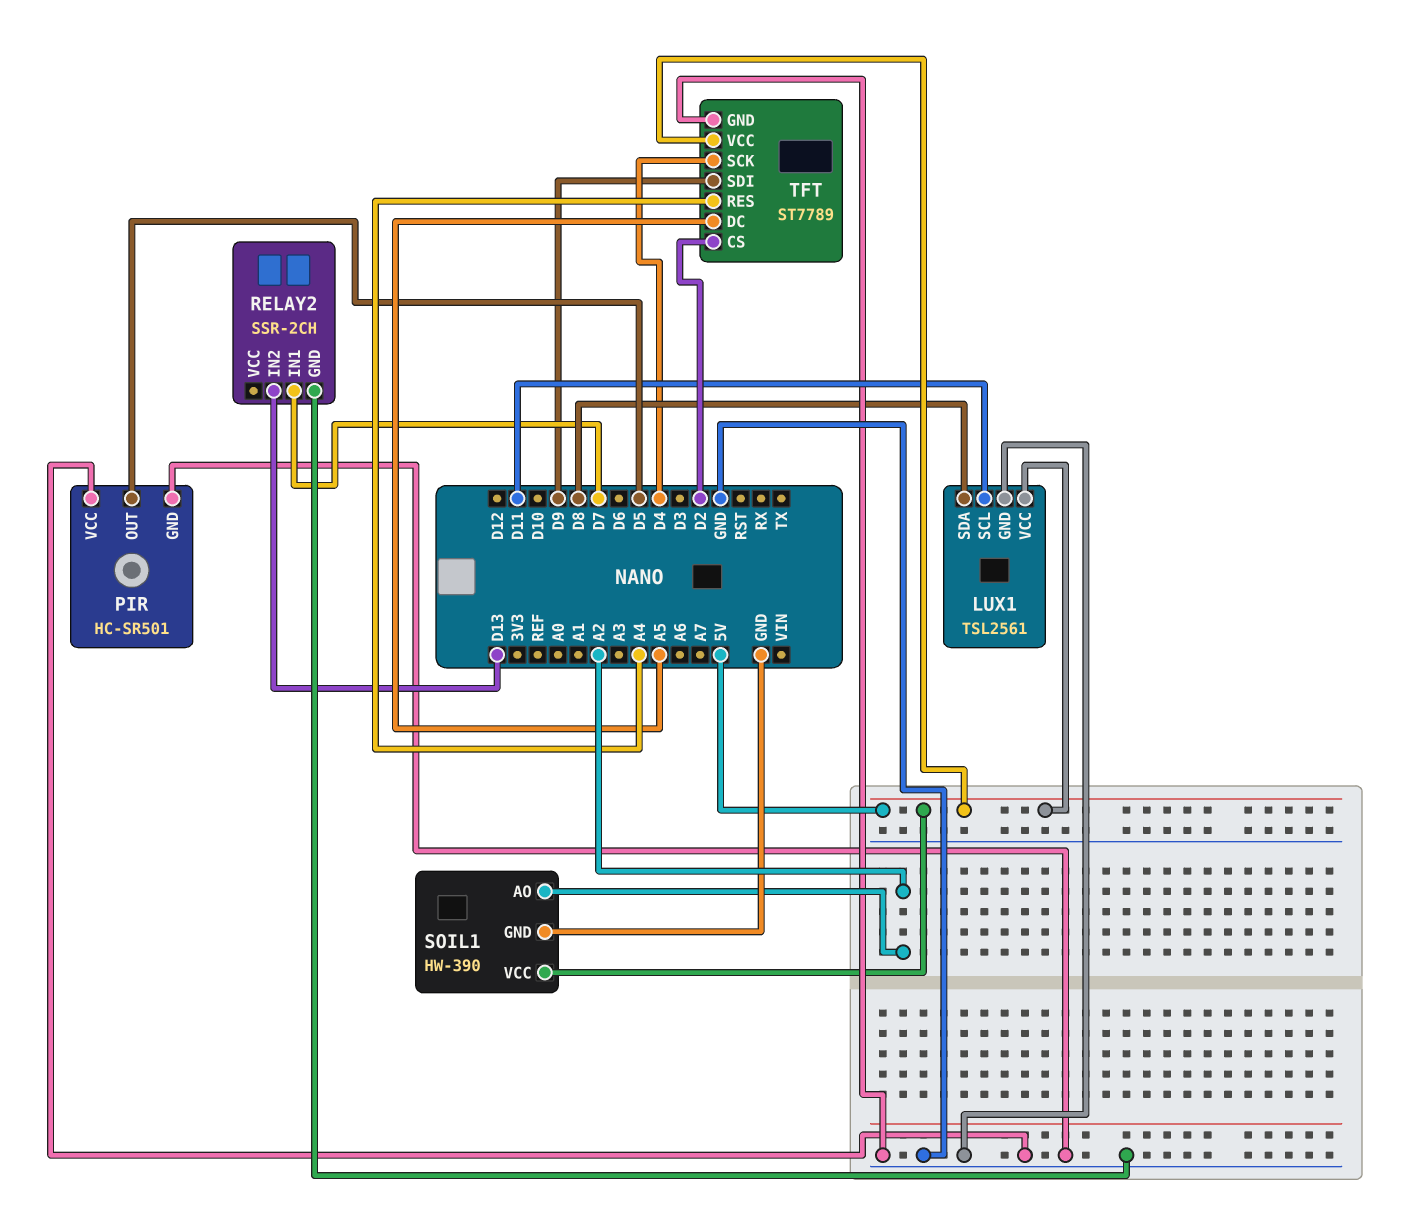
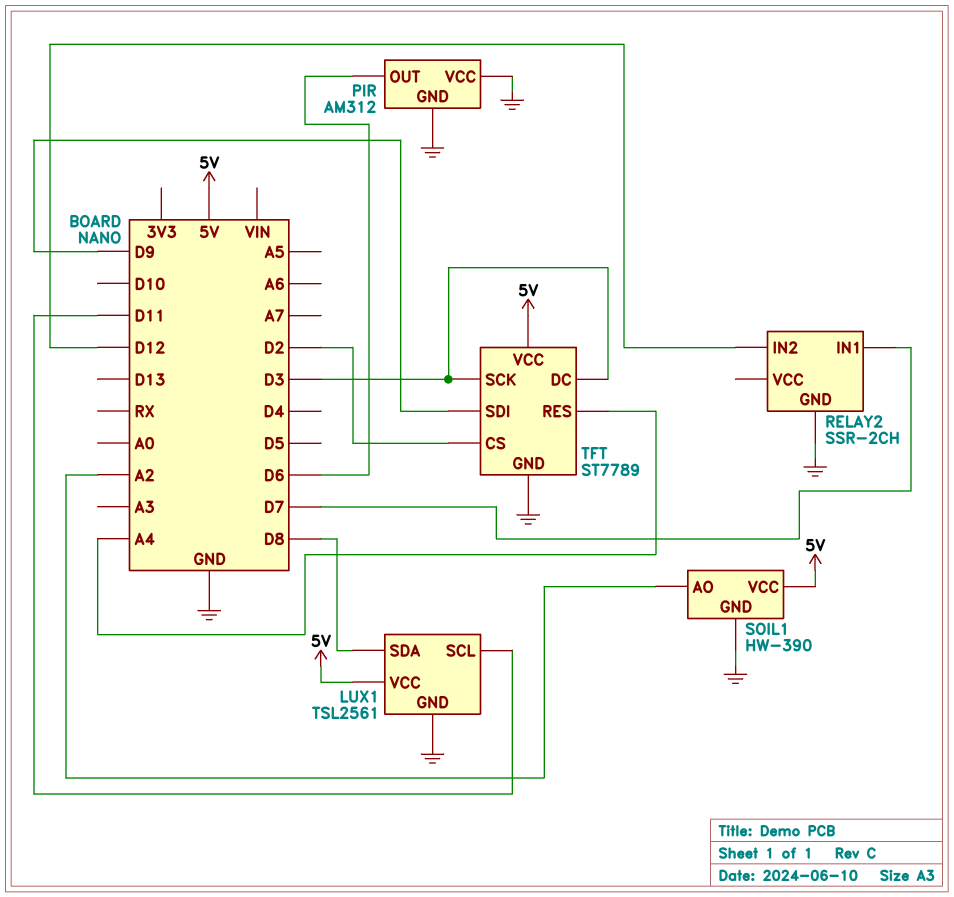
PIR: HC-SR501 -> AM312
PIR pin OUT: D5 -> D6
RELAY2 pin IN2: D13 -> D12
TFT pin DC: A5 -> D3
TFT pin SCK: D4 -> D3

